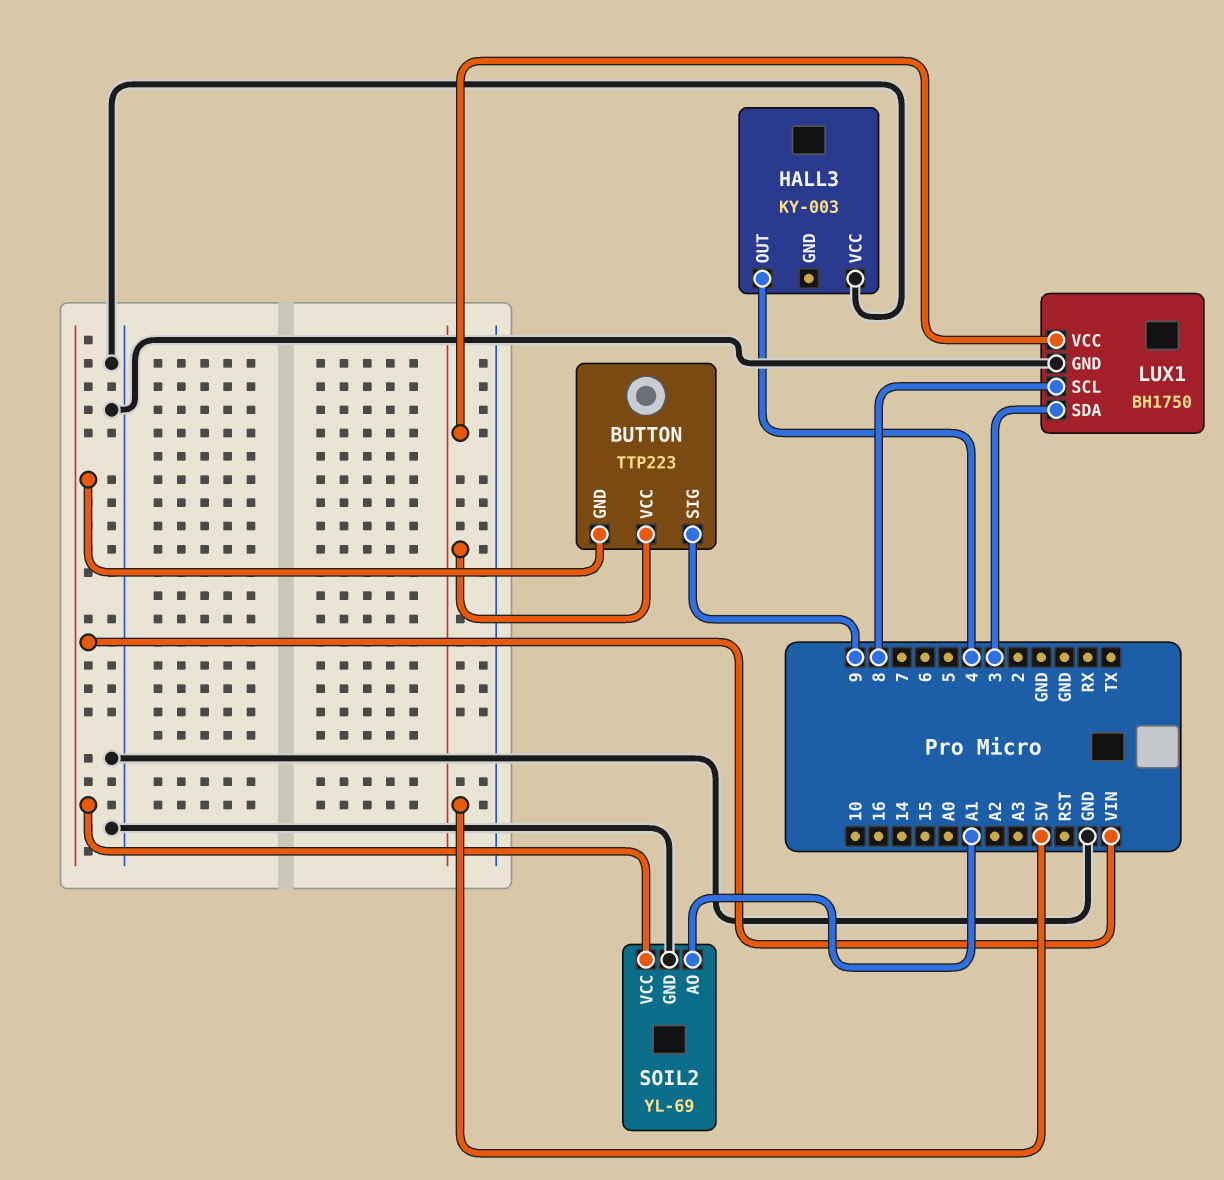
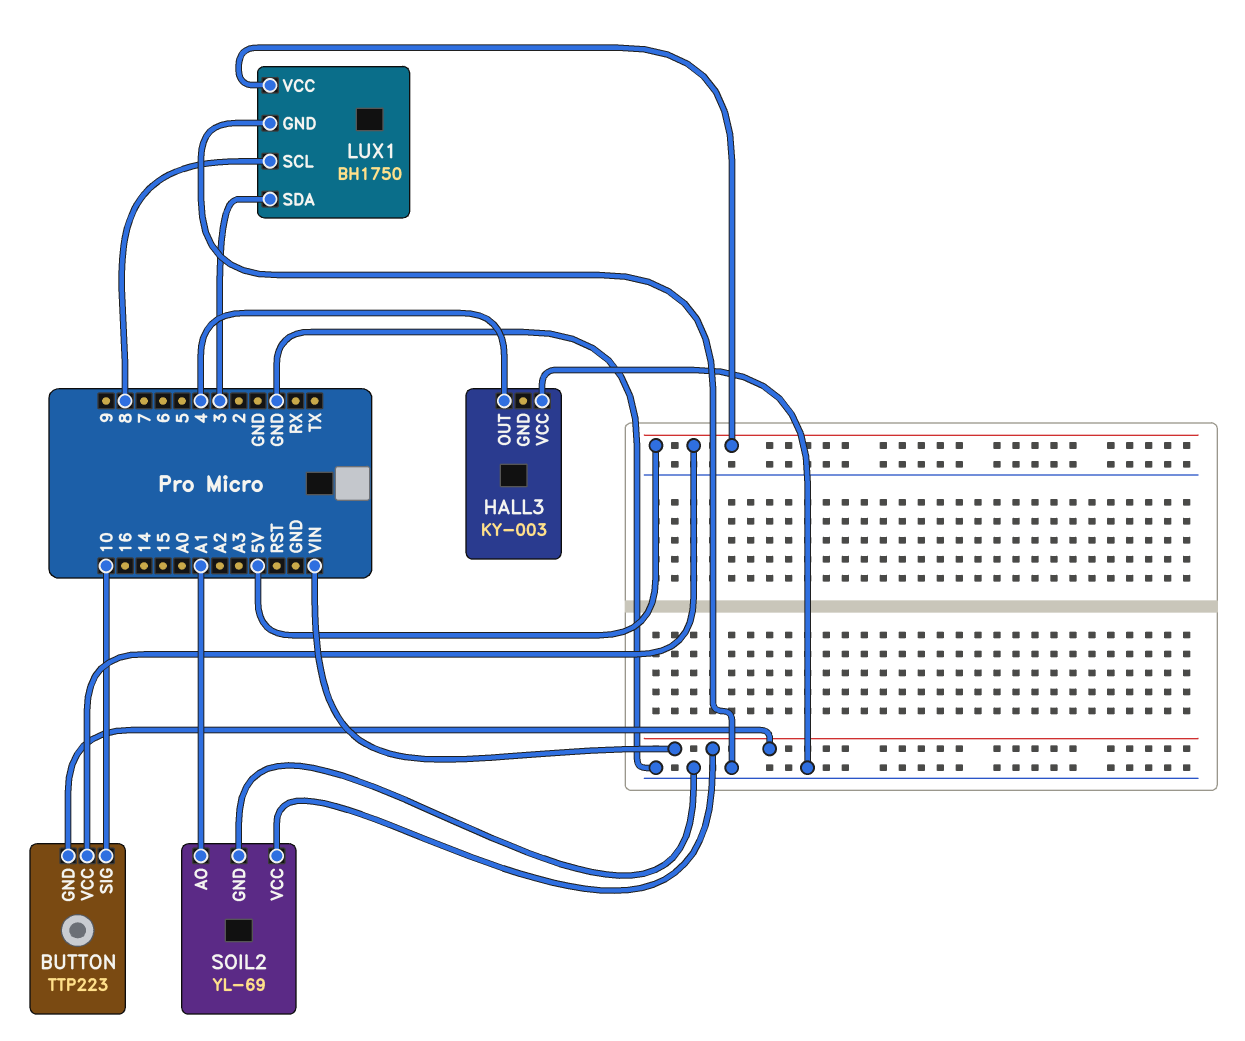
BUTTON pin SIG: 9 -> 10

